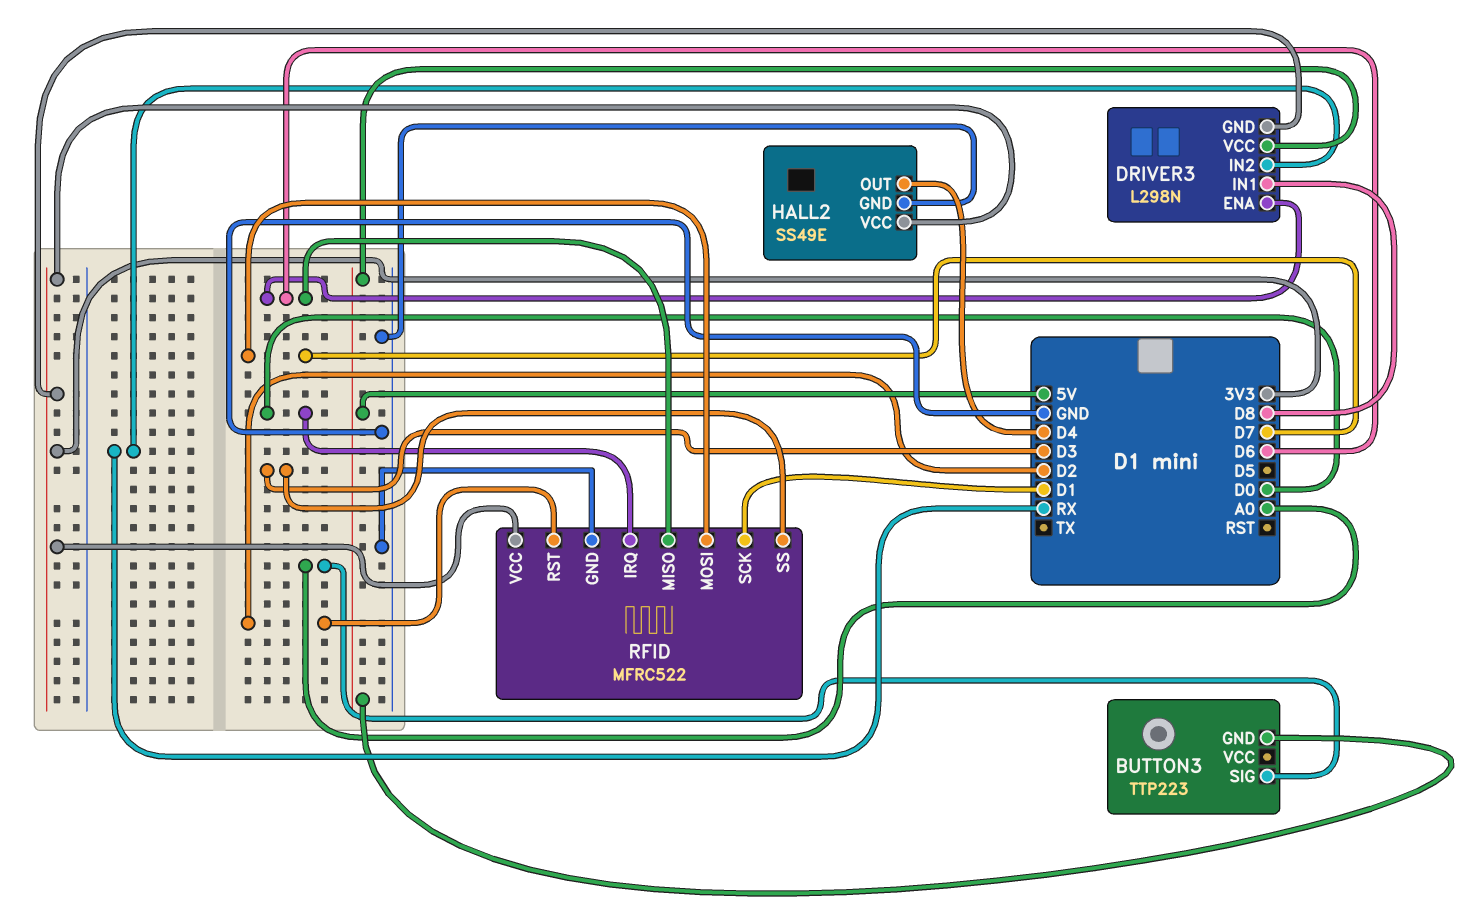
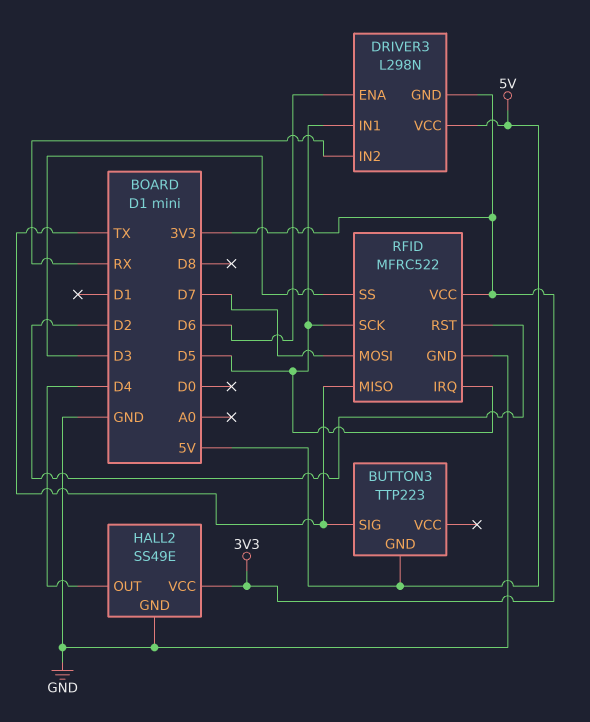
BUTTON3 pin SIG: A0 -> TX
DRIVER3 pin IN1: D8 -> D5
RFID pin IRQ: D0 -> D5
RFID pin MISO: D6 -> TX
RFID pin SCK: D1 -> D5

